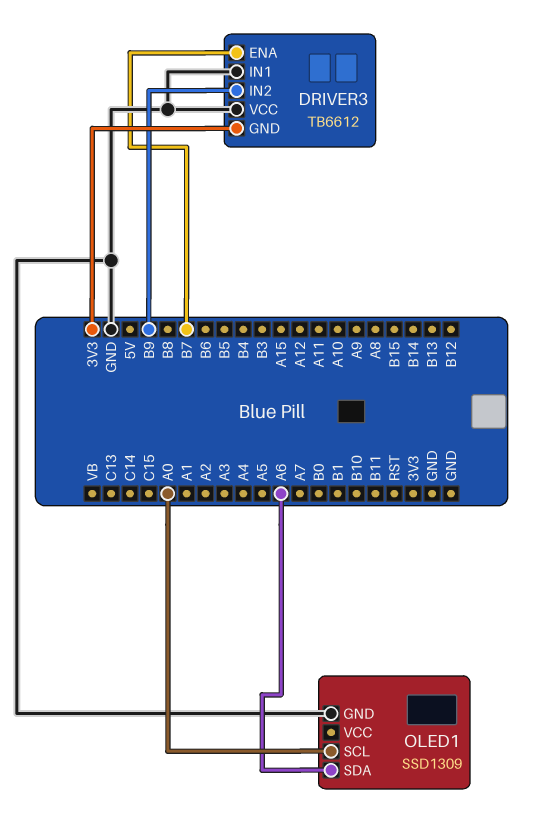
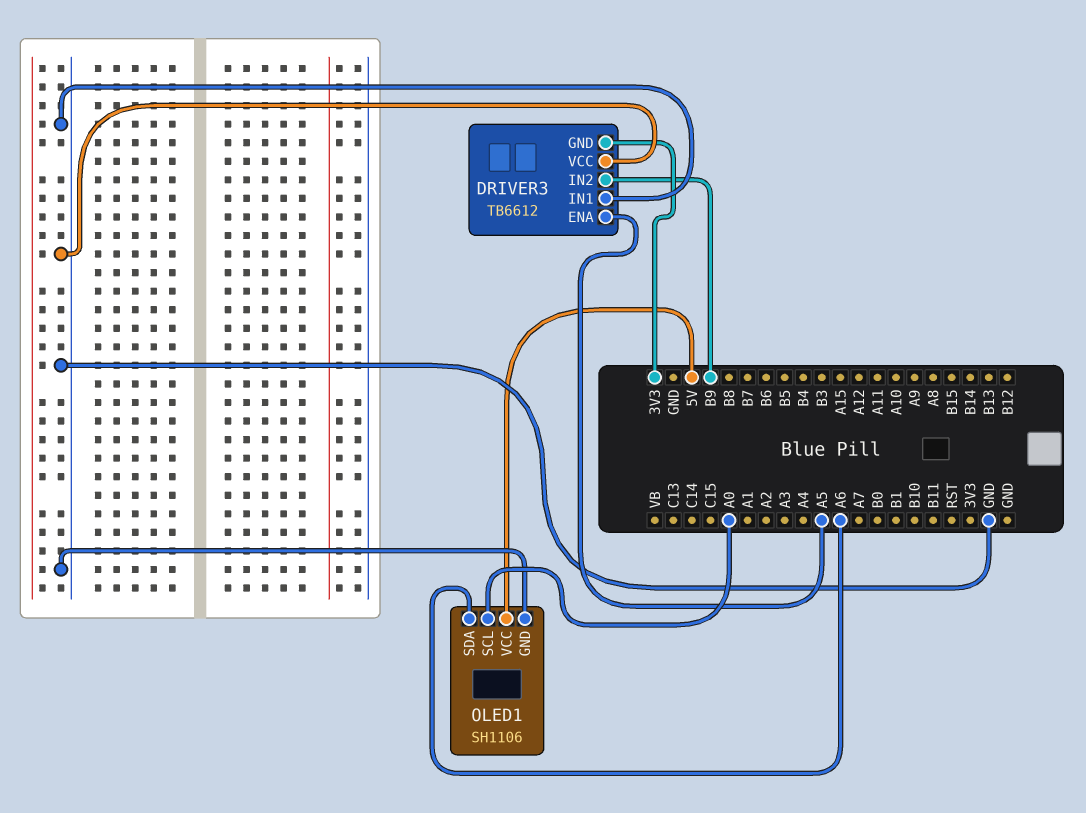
DRIVER3 pin ENA: B7 -> A5
OLED1: SSD1309 -> SH1106
OLED1 pin VCC: none -> 5V

